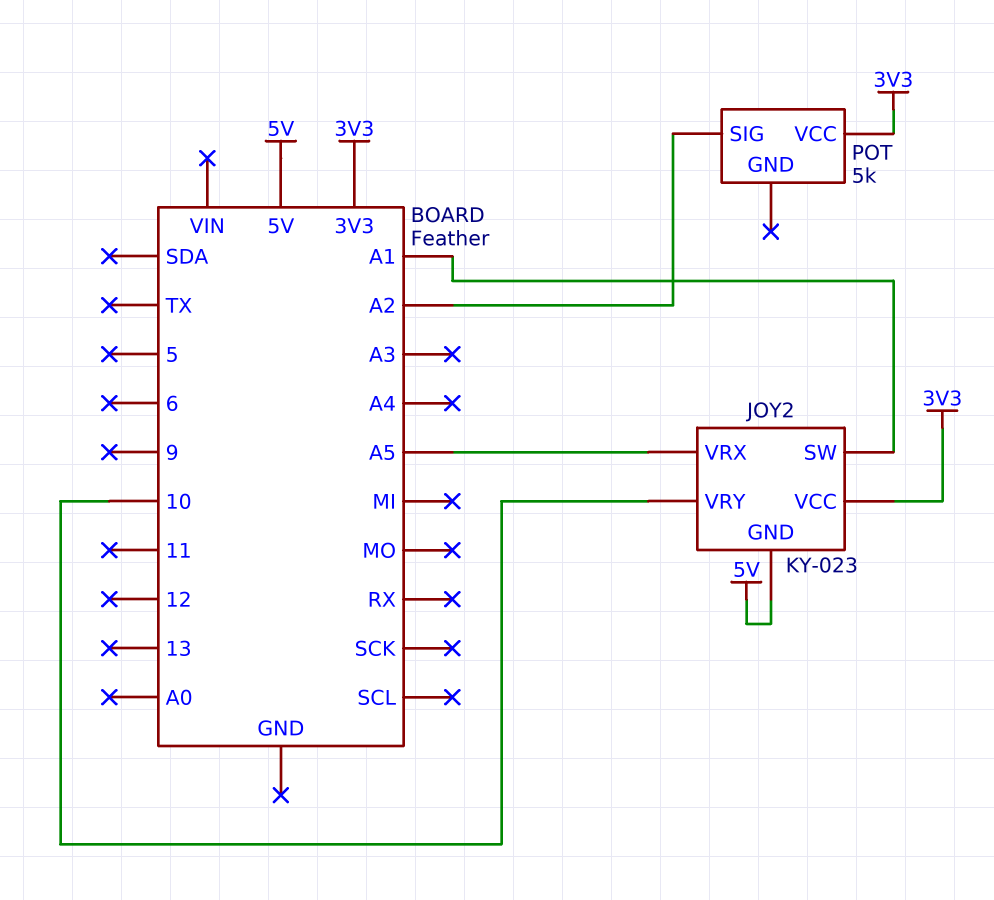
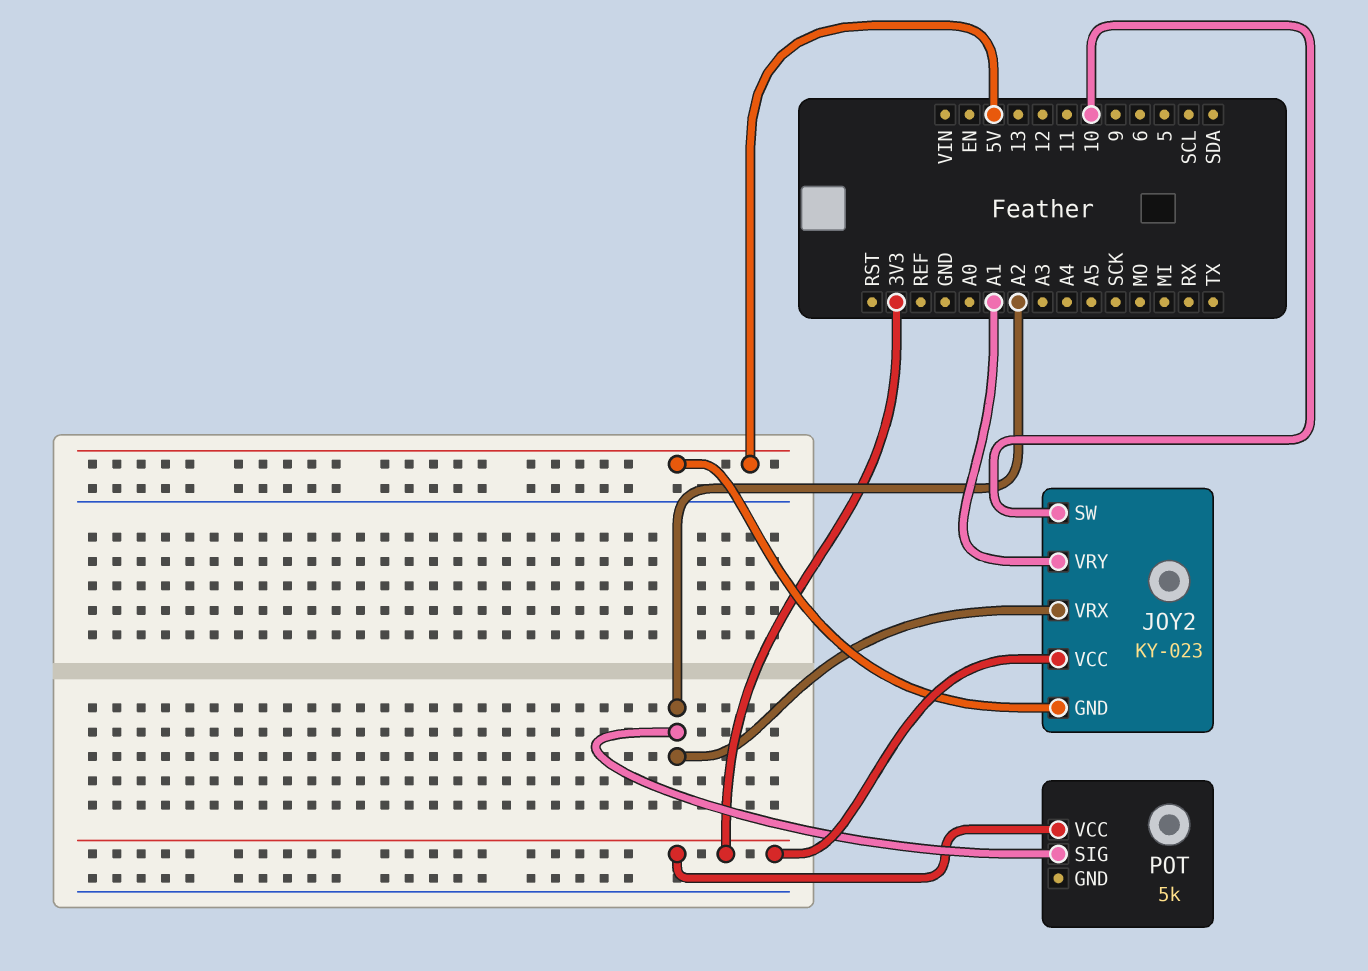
JOY2 pin SW: A1 -> 10
JOY2 pin VRX: A5 -> A2
JOY2 pin VRY: 10 -> A1

